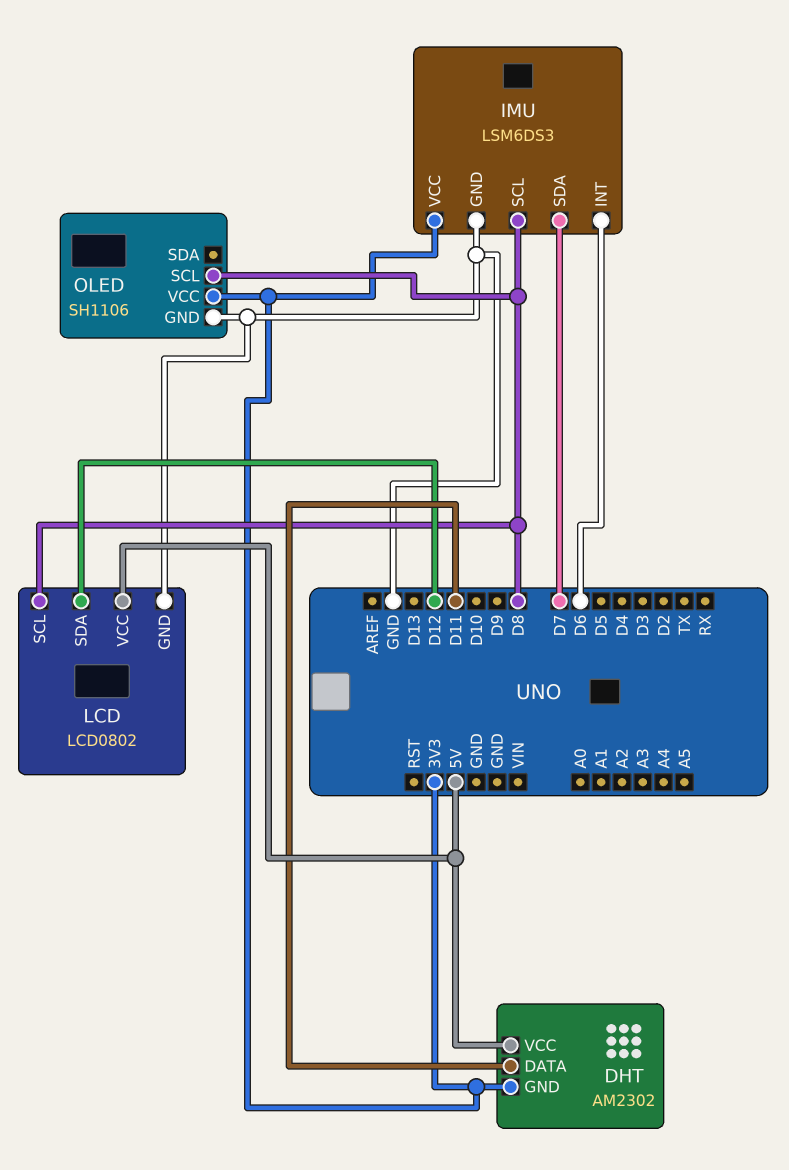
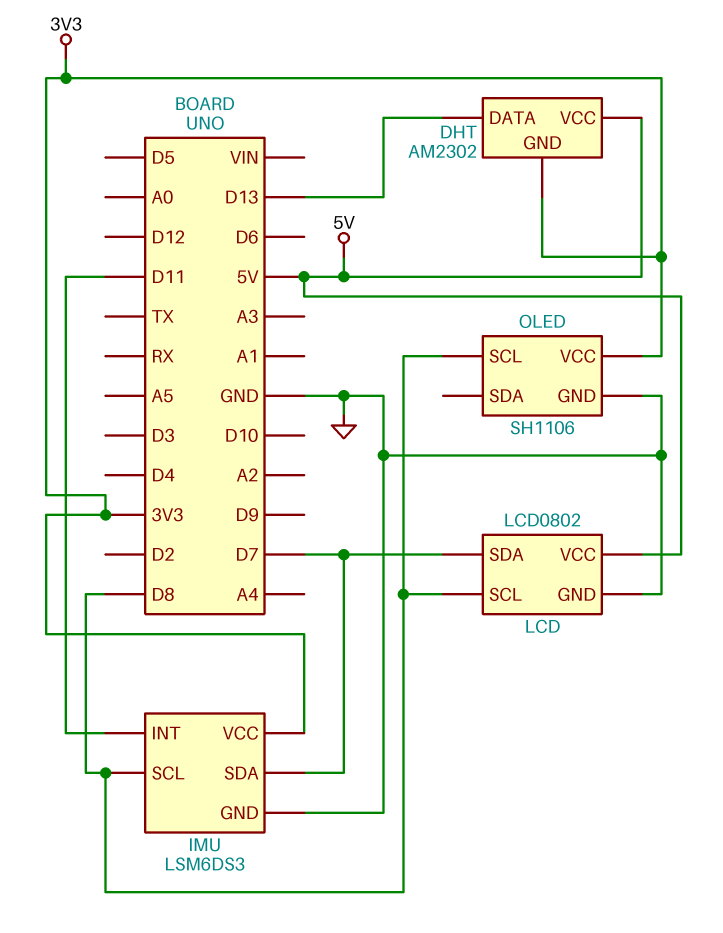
DHT pin DATA: D11 -> D13
IMU pin INT: D6 -> D11
LCD pin SDA: D12 -> D7

